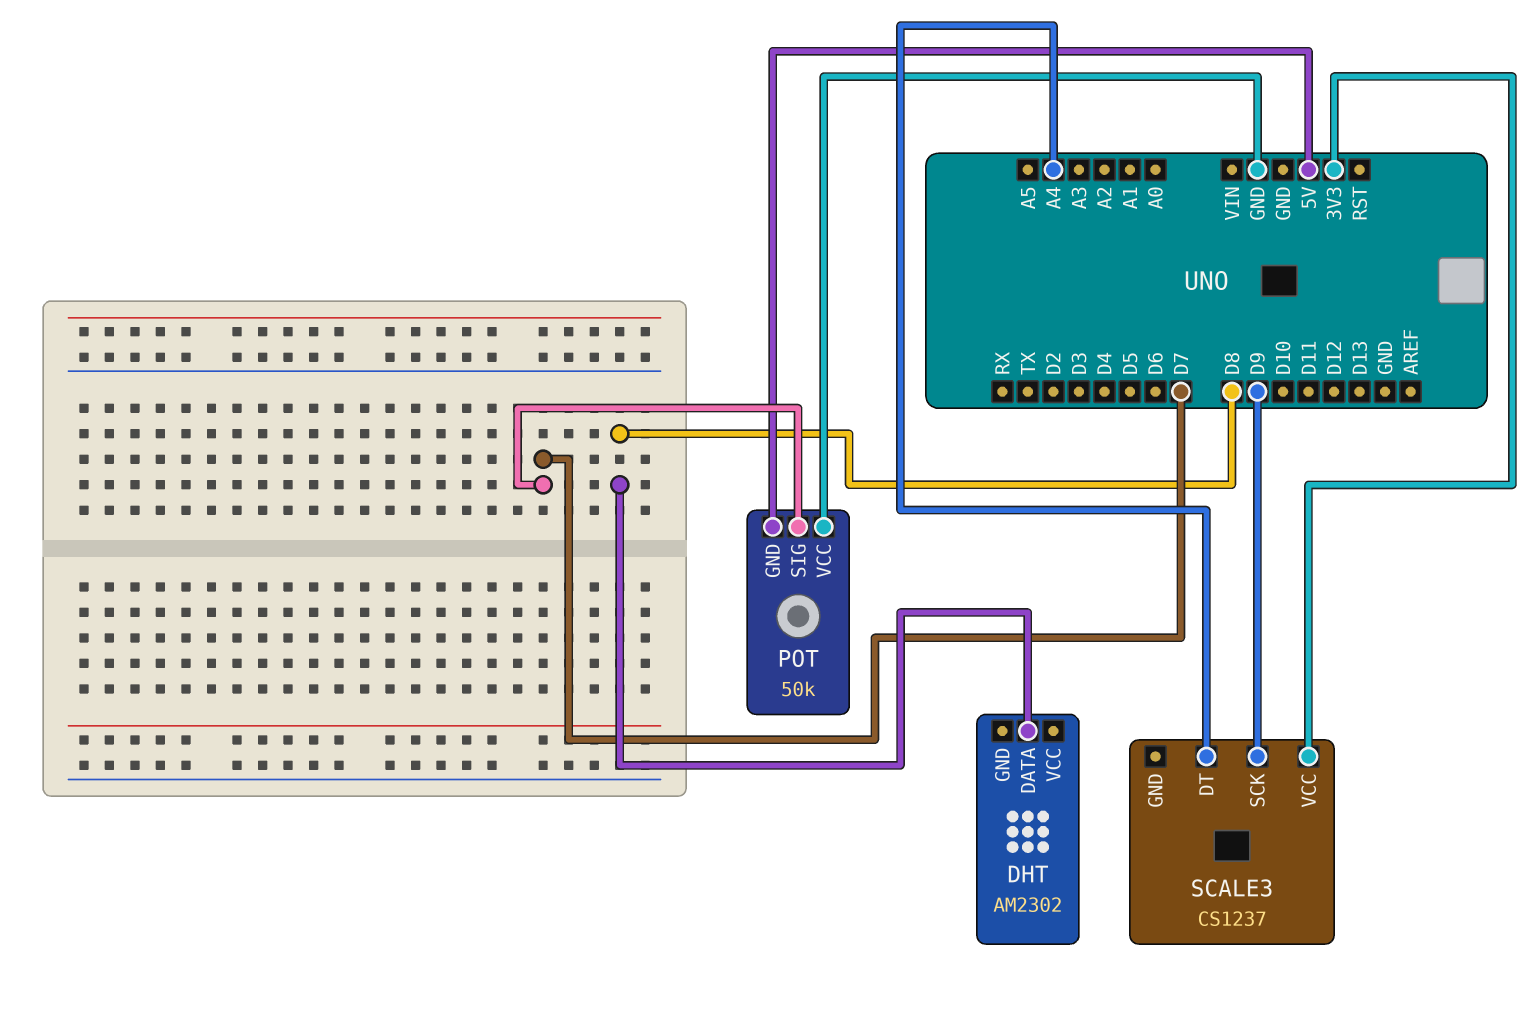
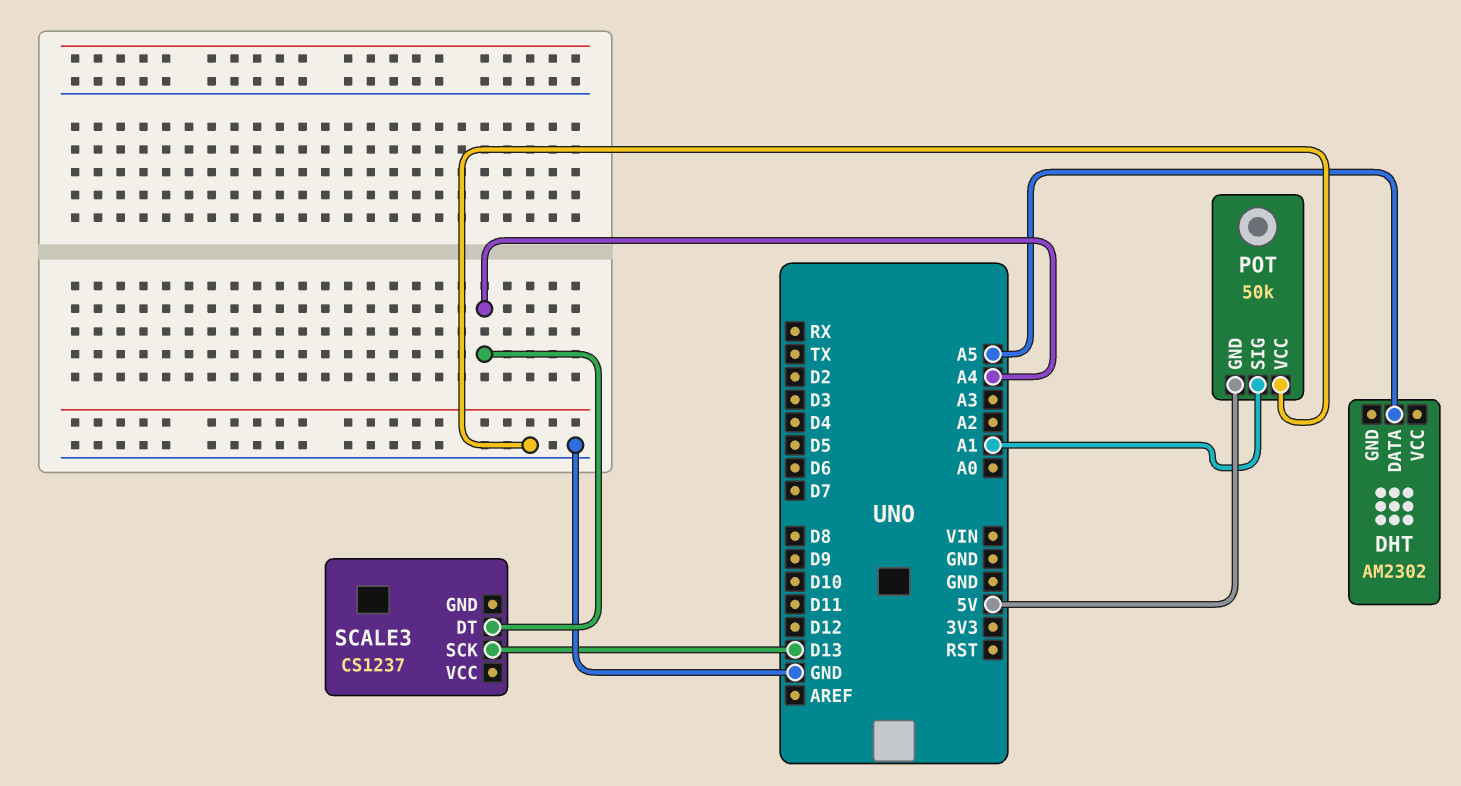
DHT pin DATA: D8 -> A5
POT pin SIG: D7 -> A1
SCALE3 pin SCK: D9 -> D13
SCALE3 pin VCC: 3V3 -> none

